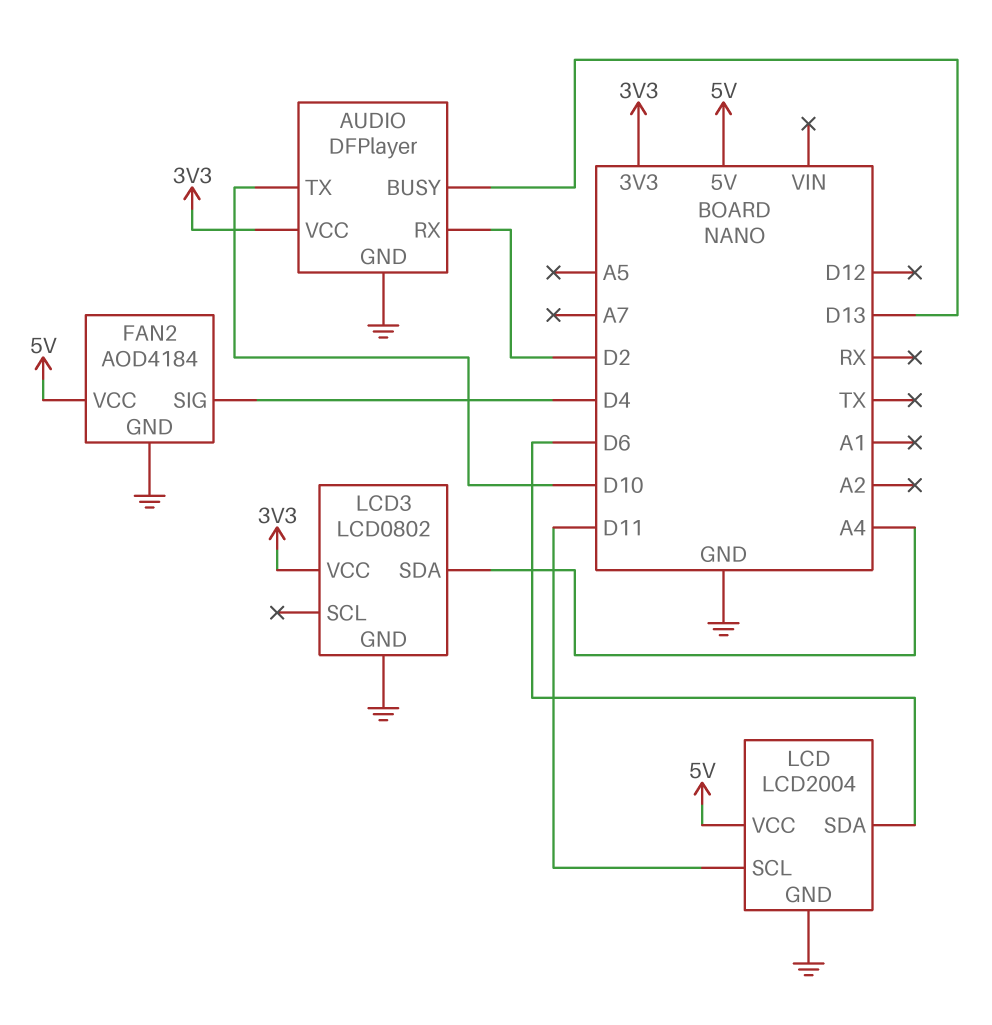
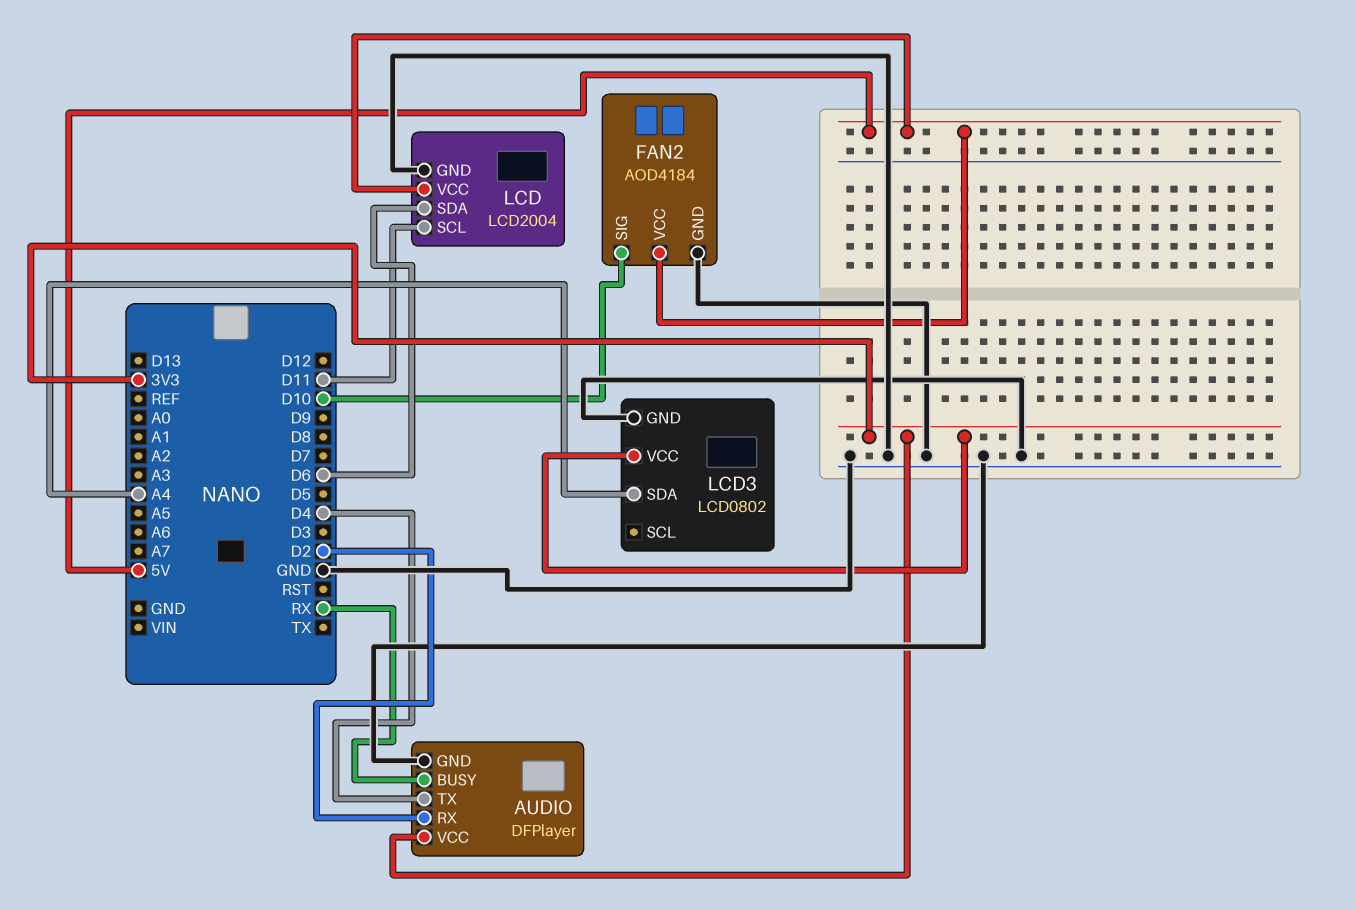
AUDIO pin BUSY: D13 -> RX
AUDIO pin TX: D10 -> D4
FAN2 pin SIG: D4 -> D10

